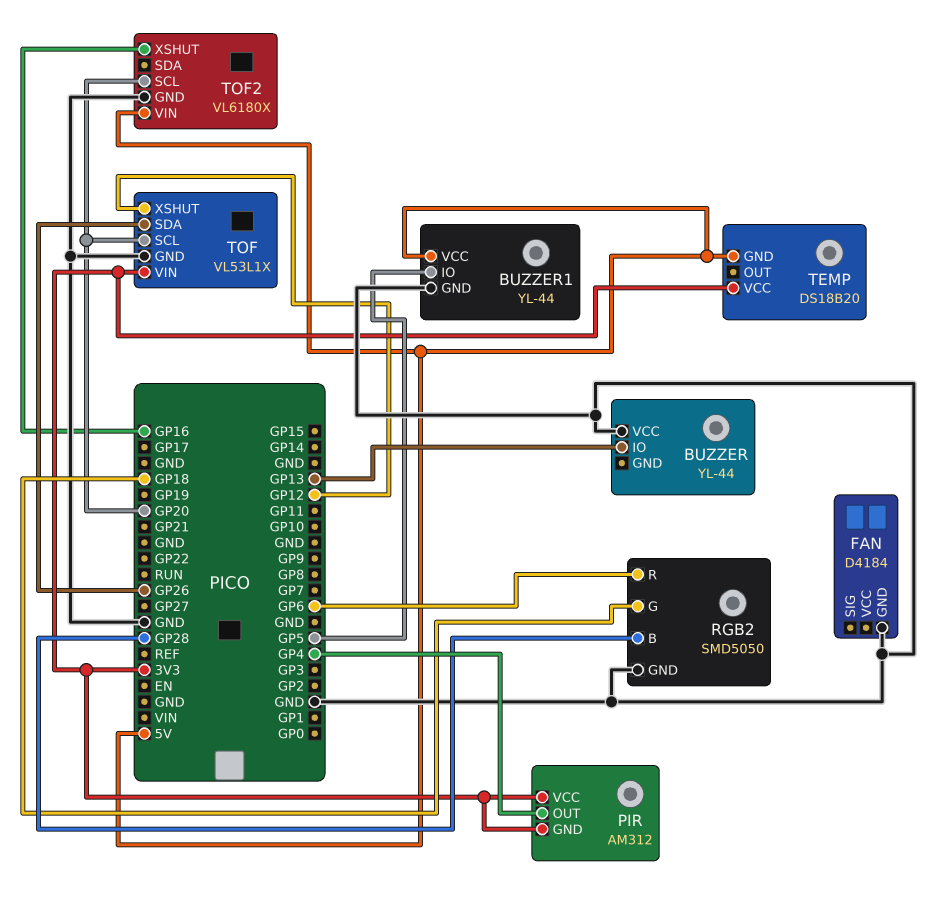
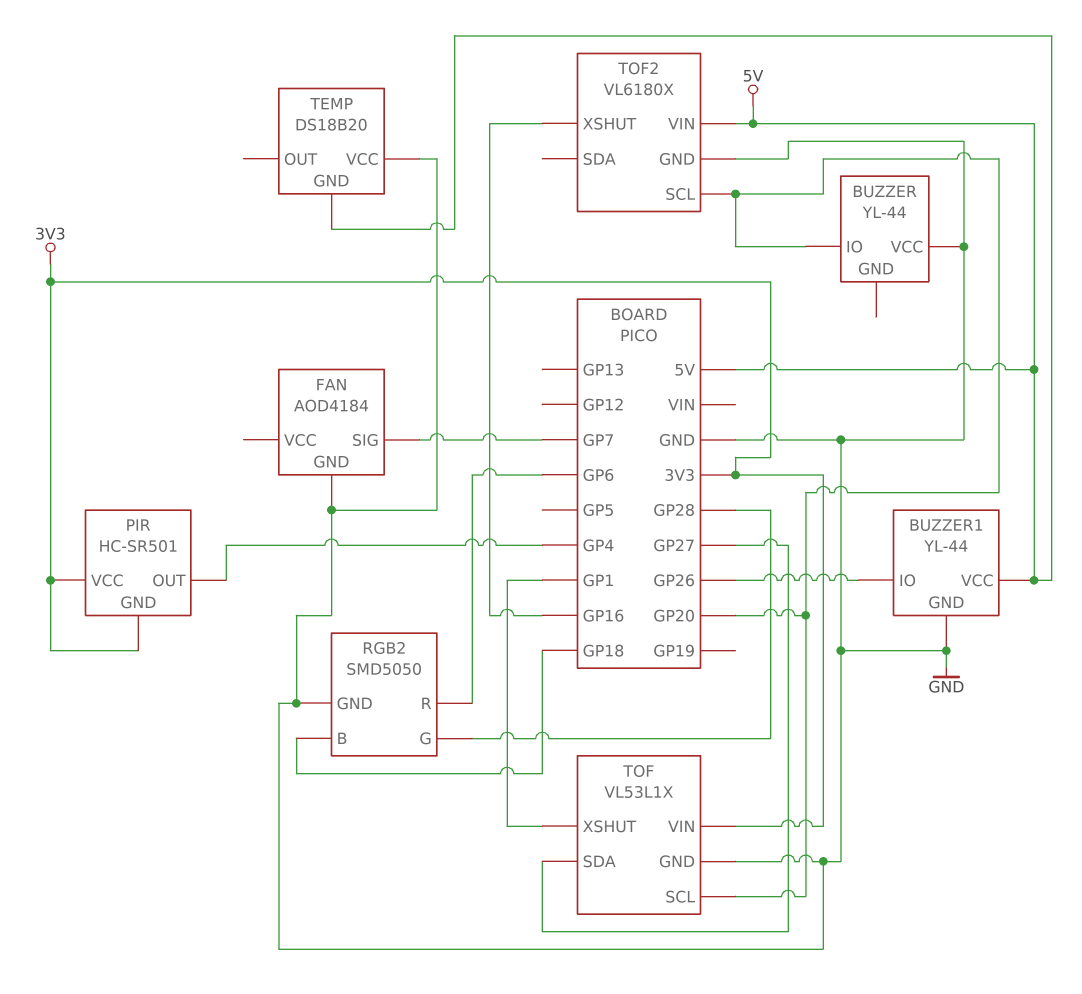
BUZZER pin IO: GP13 -> GP20
BUZZER1 pin IO: GP5 -> GP26
FAN: D4184 -> AOD4184
FAN pin SIG: none -> GP7
PIR: AM312 -> HC-SR501
RGB2 pin B: GP28 -> GP18
RGB2 pin G: GP18 -> GP28
TEMP pin VCC: 3V3 -> GND
TOF pin SDA: GP26 -> GP27
TOF pin XSHUT: GP12 -> GP1

